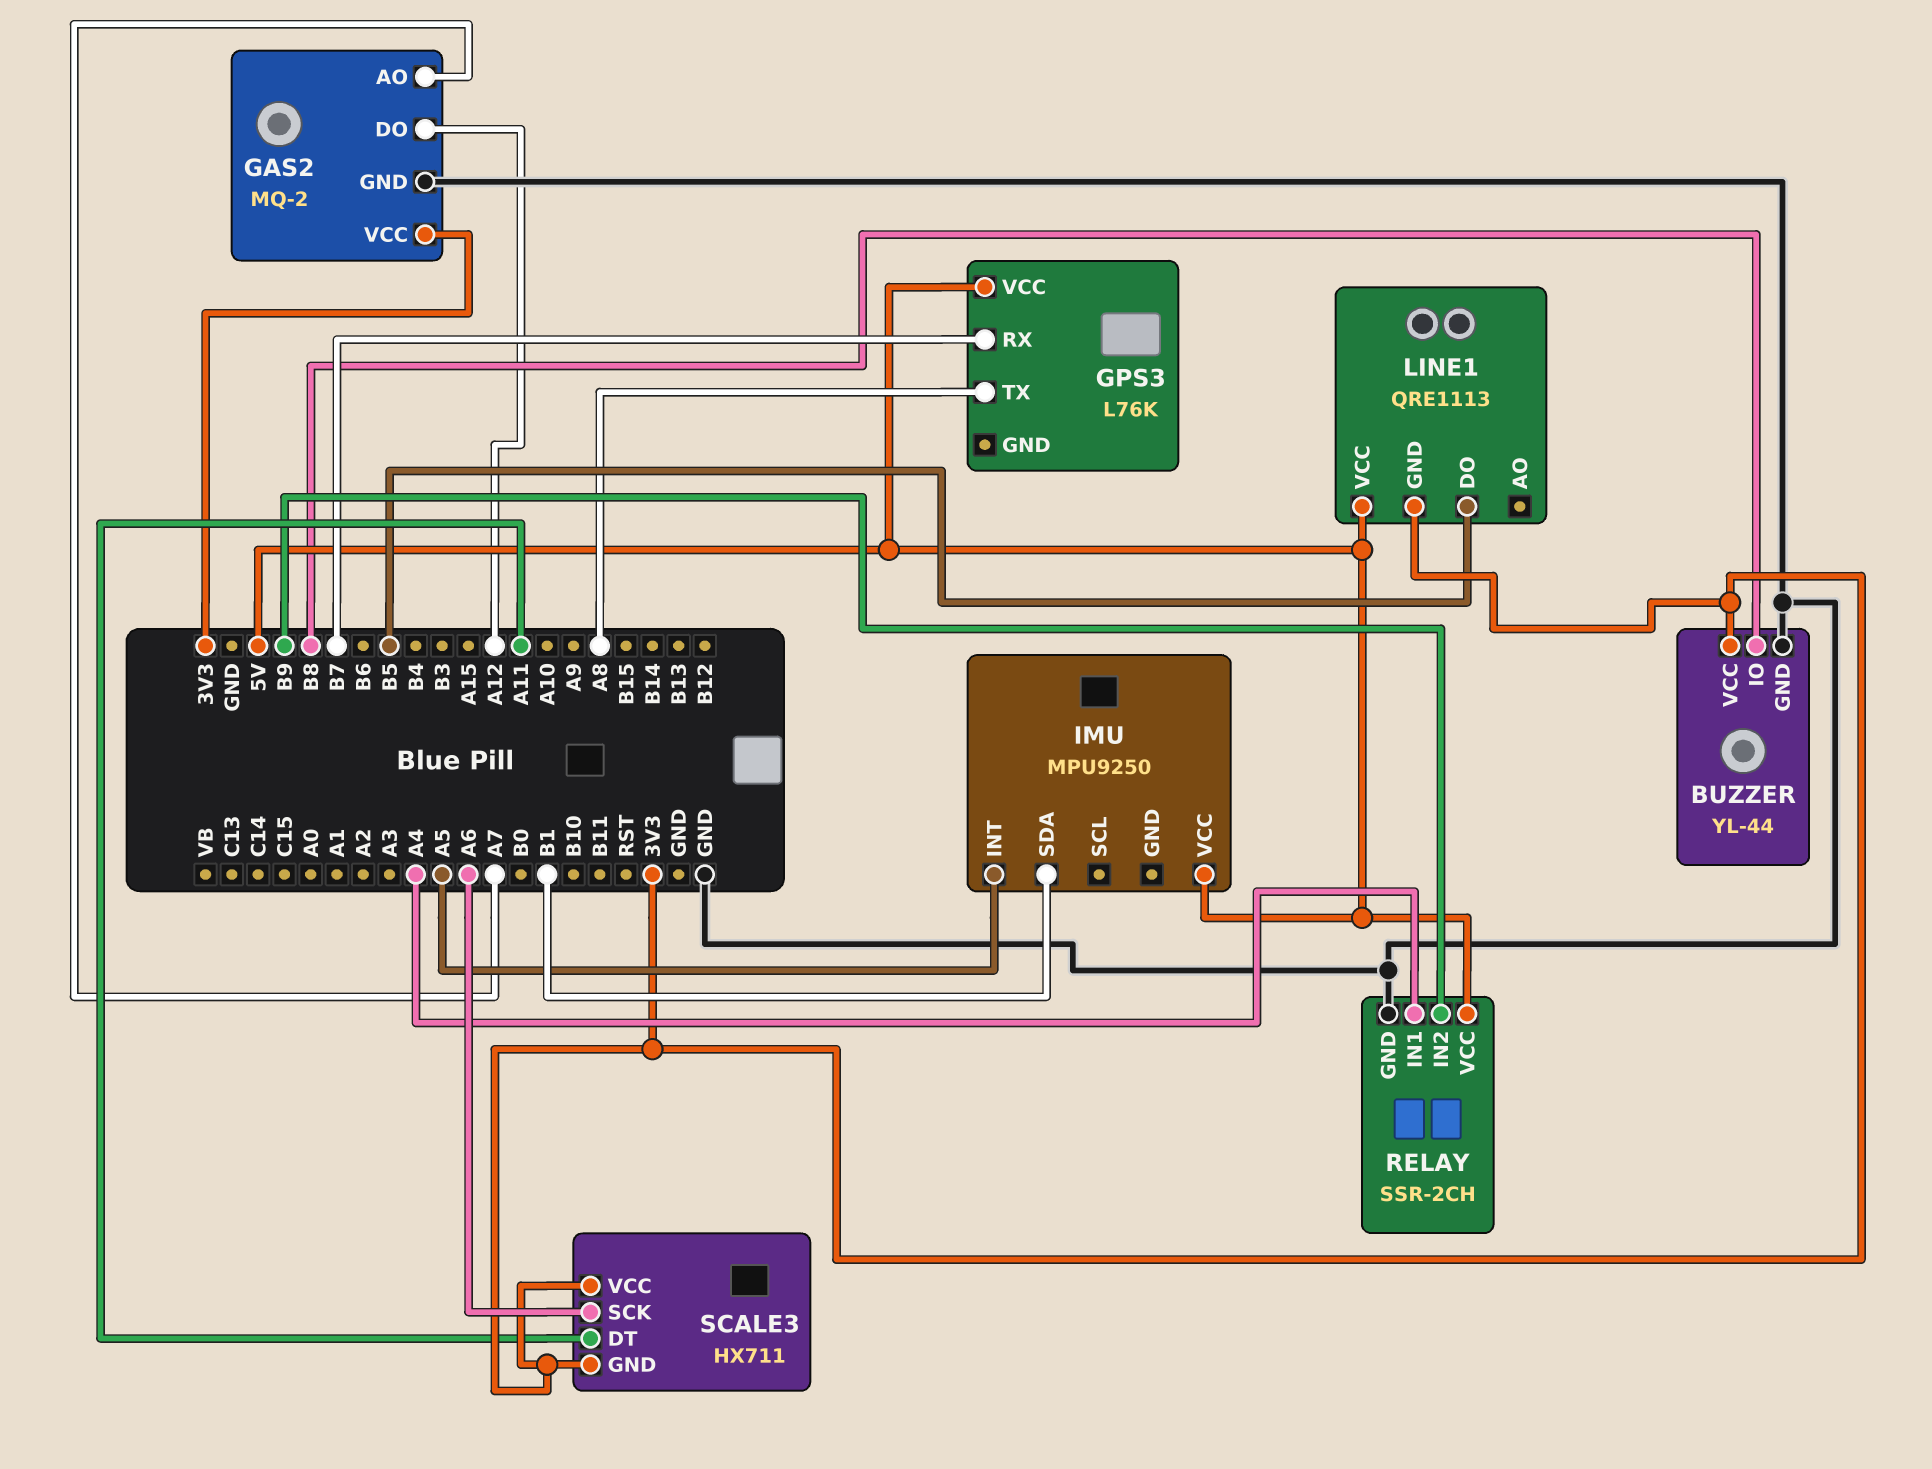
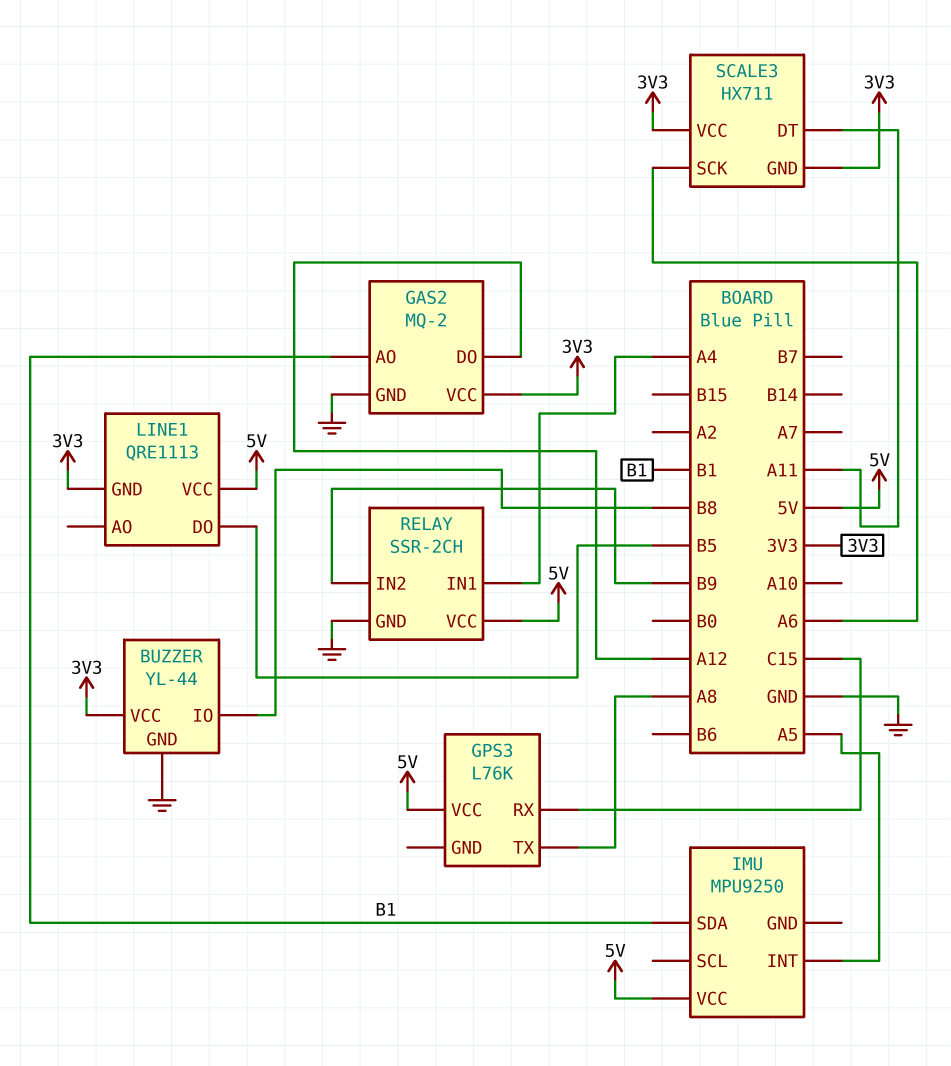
GAS2 pin AO: A7 -> B1
GPS3 pin RX: B7 -> C15

